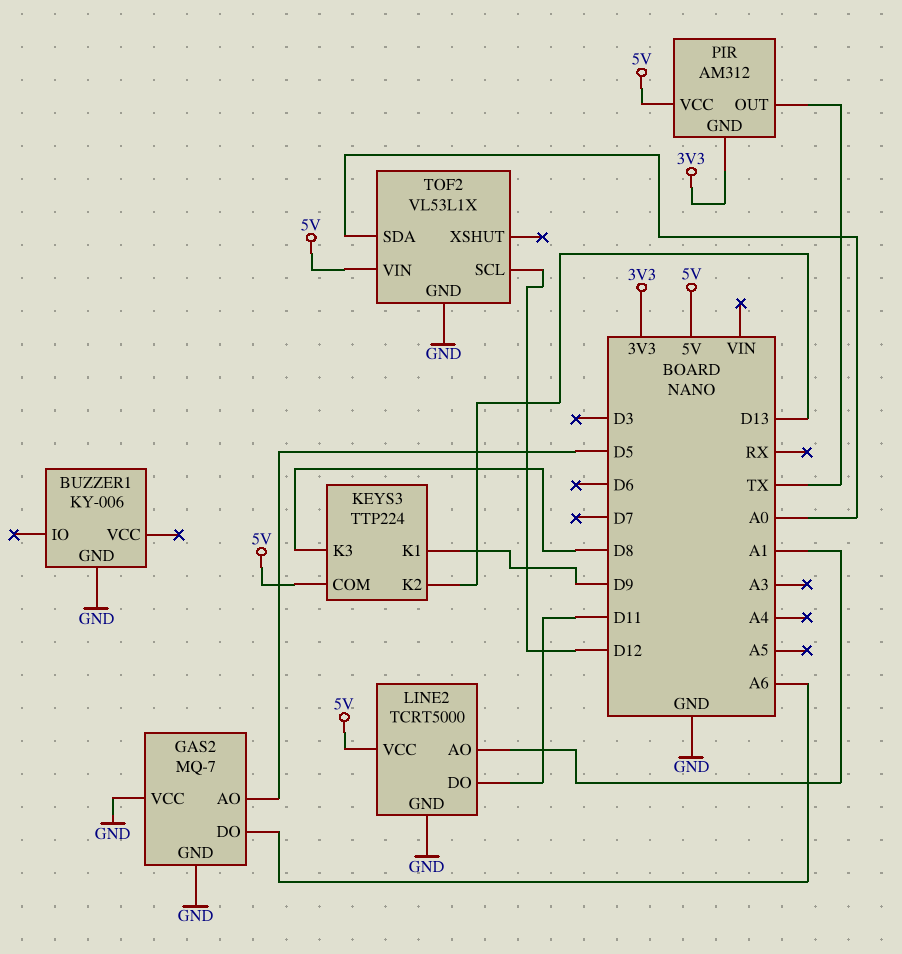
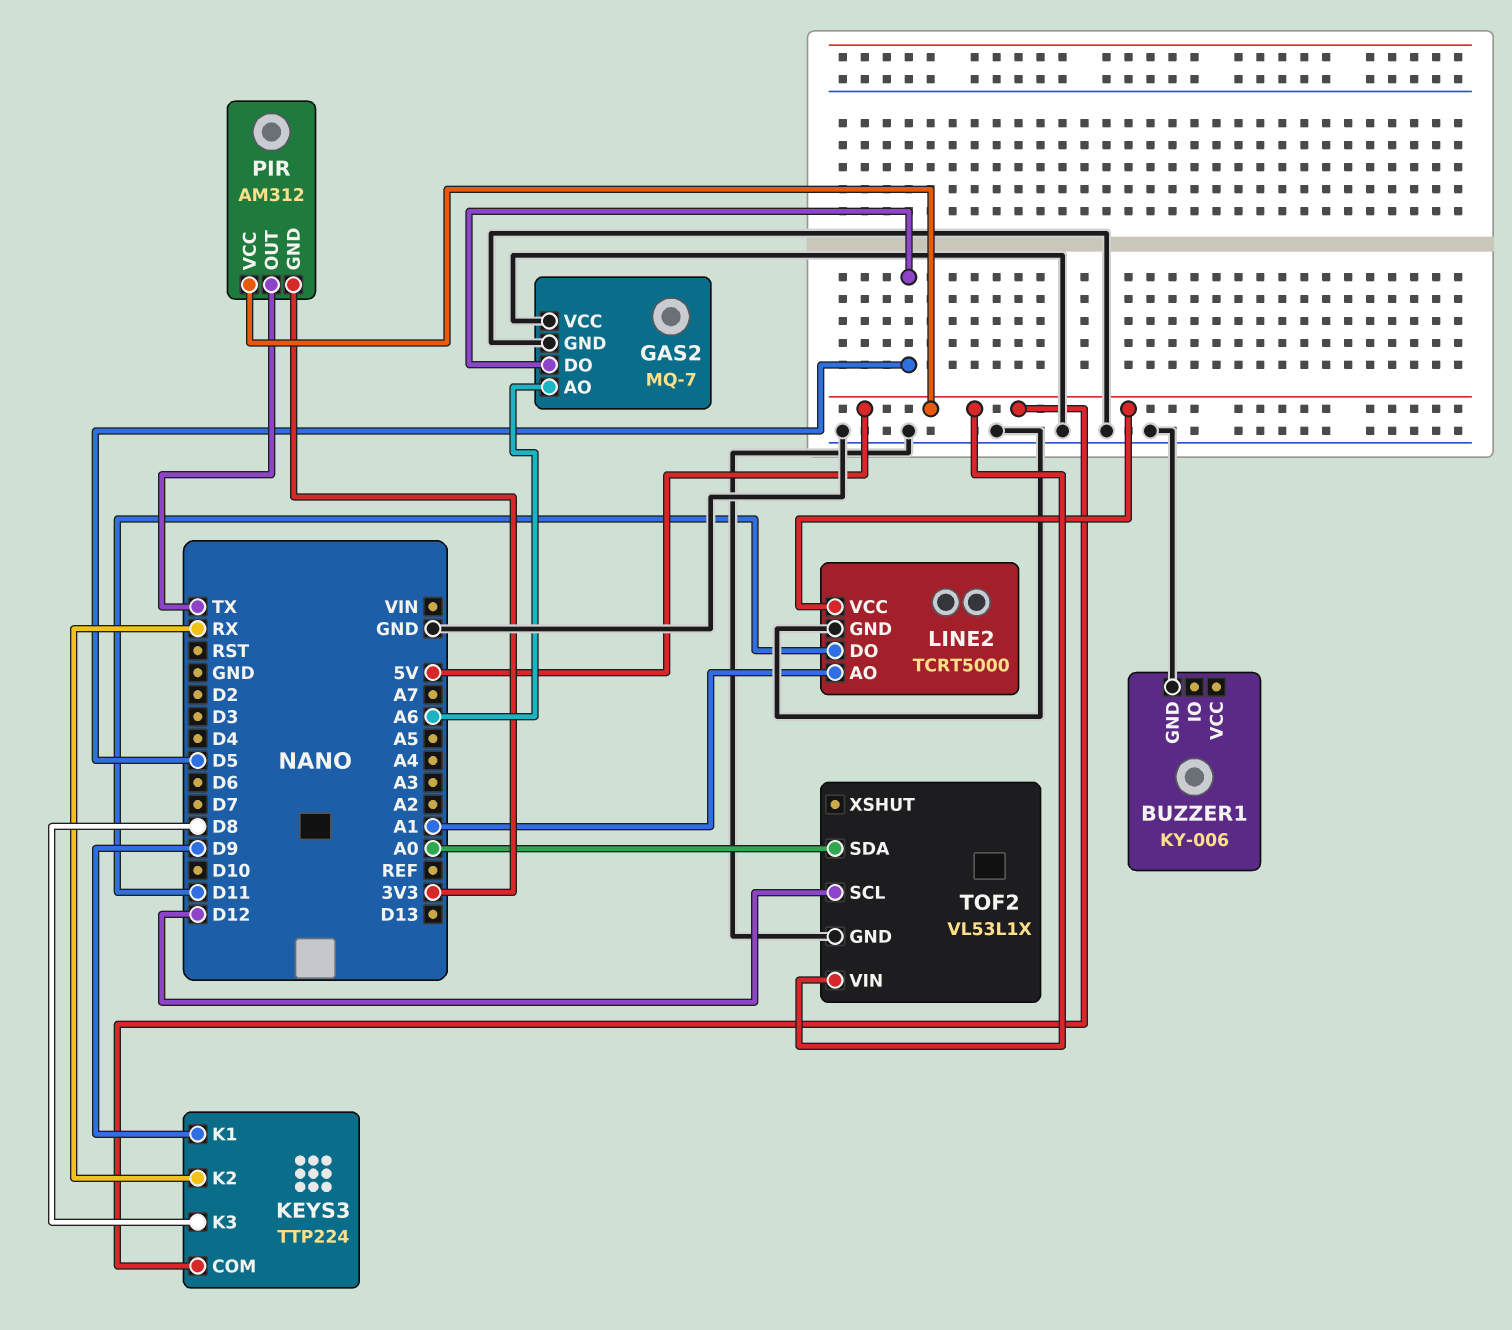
GAS2 pin AO: D5 -> A6
GAS2 pin DO: A6 -> D5
KEYS3 pin K2: D13 -> RX

